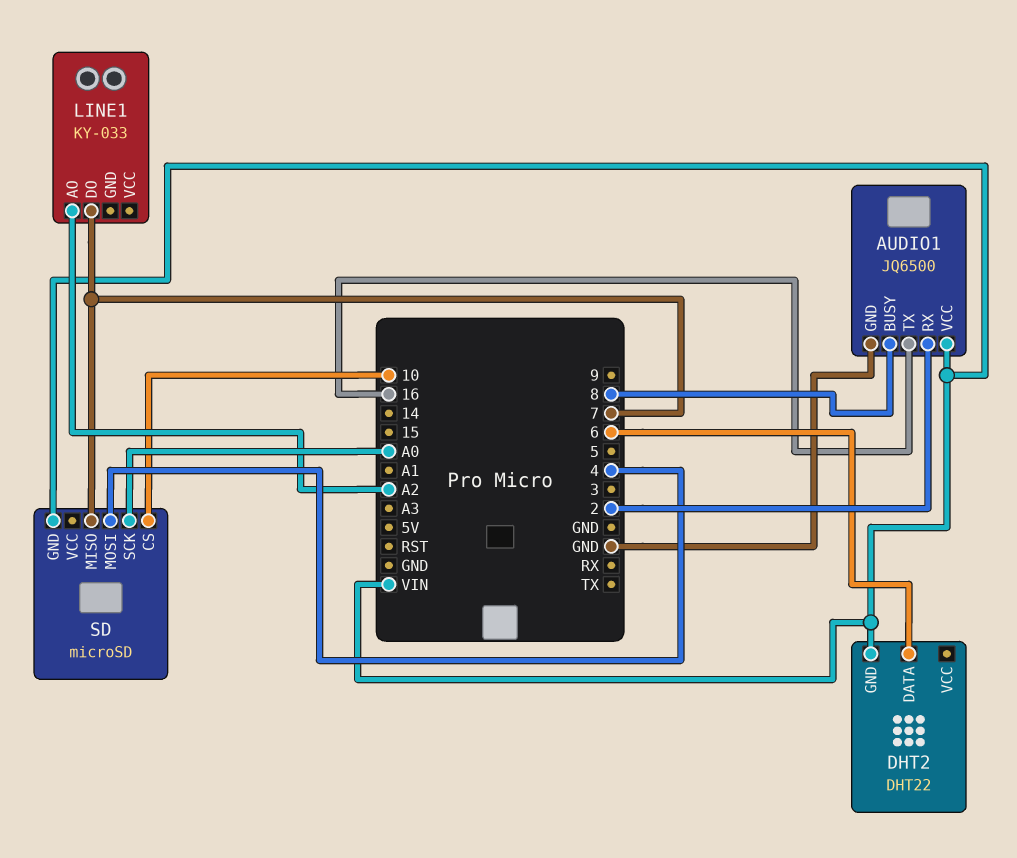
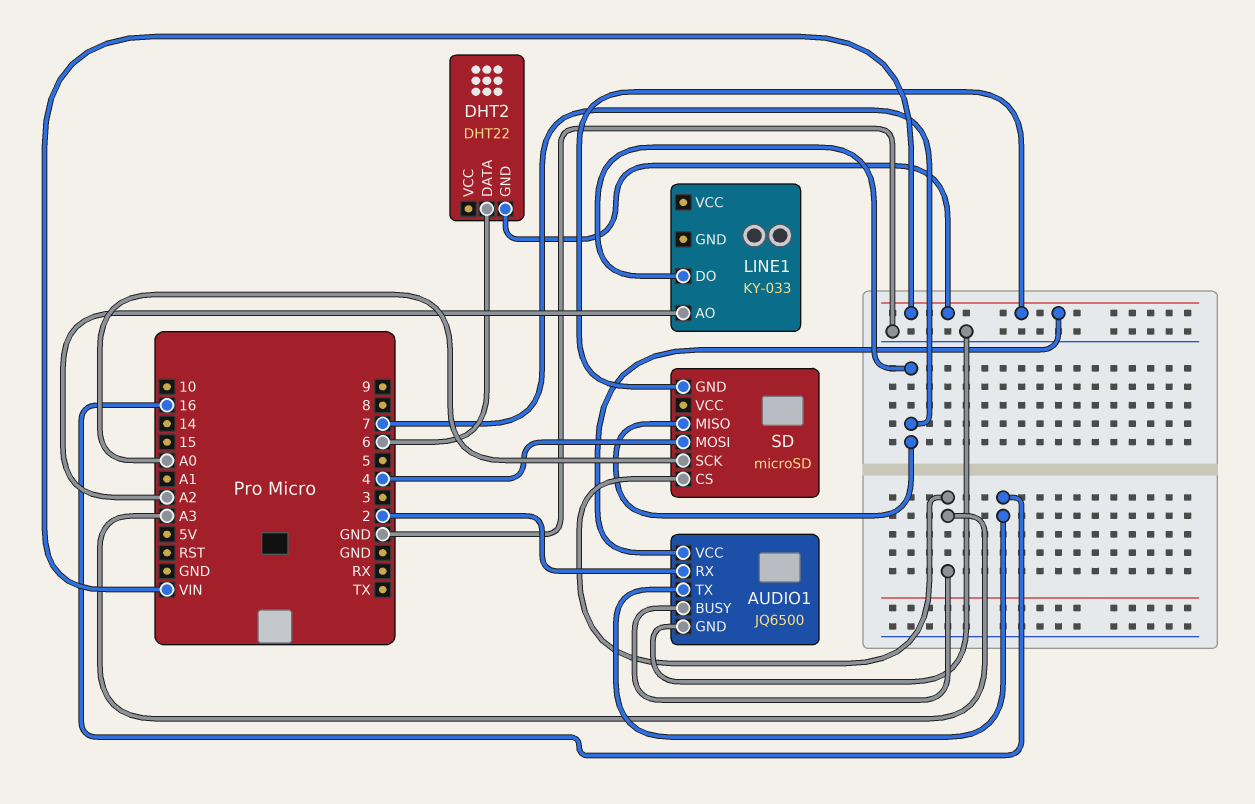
AUDIO1 pin BUSY: 8 -> A3
SD pin CS: 10 -> A3

